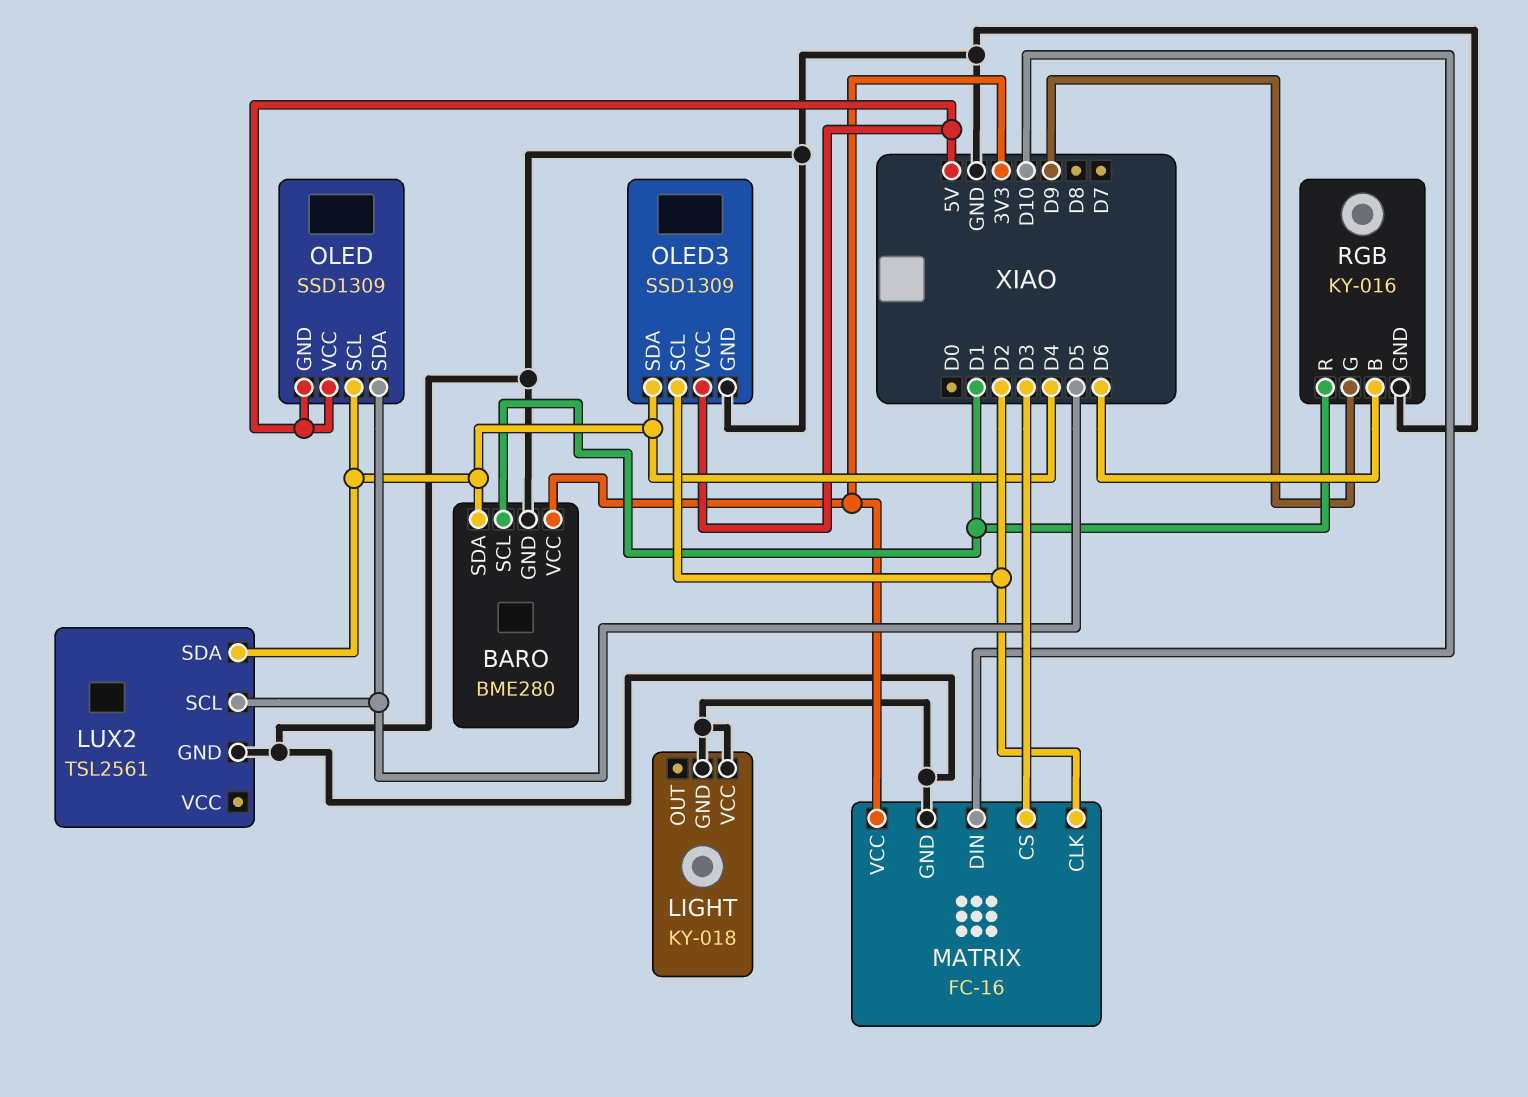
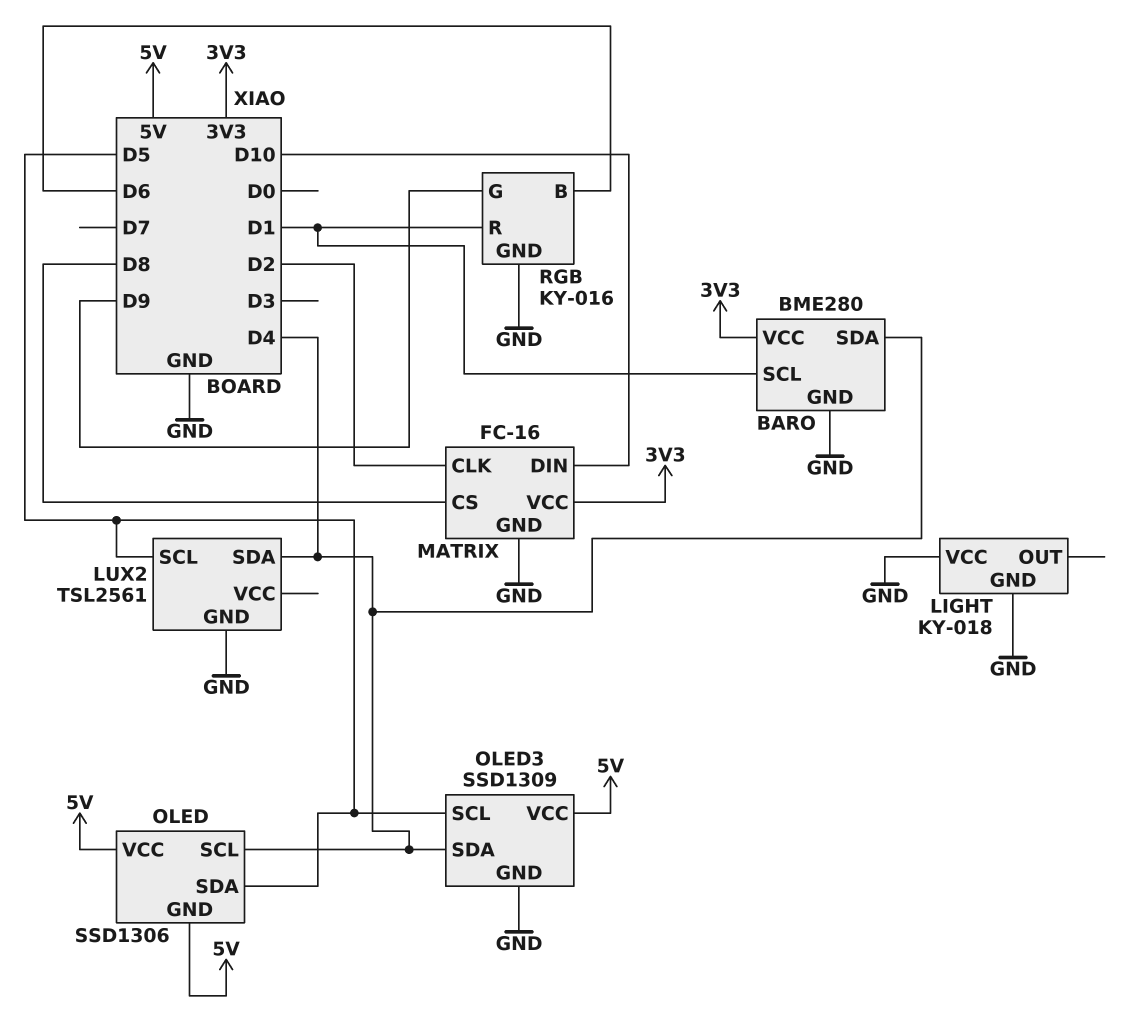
MATRIX pin CS: D3 -> D8
OLED: SSD1309 -> SSD1306
OLED3 pin SCL: D2 -> D5

